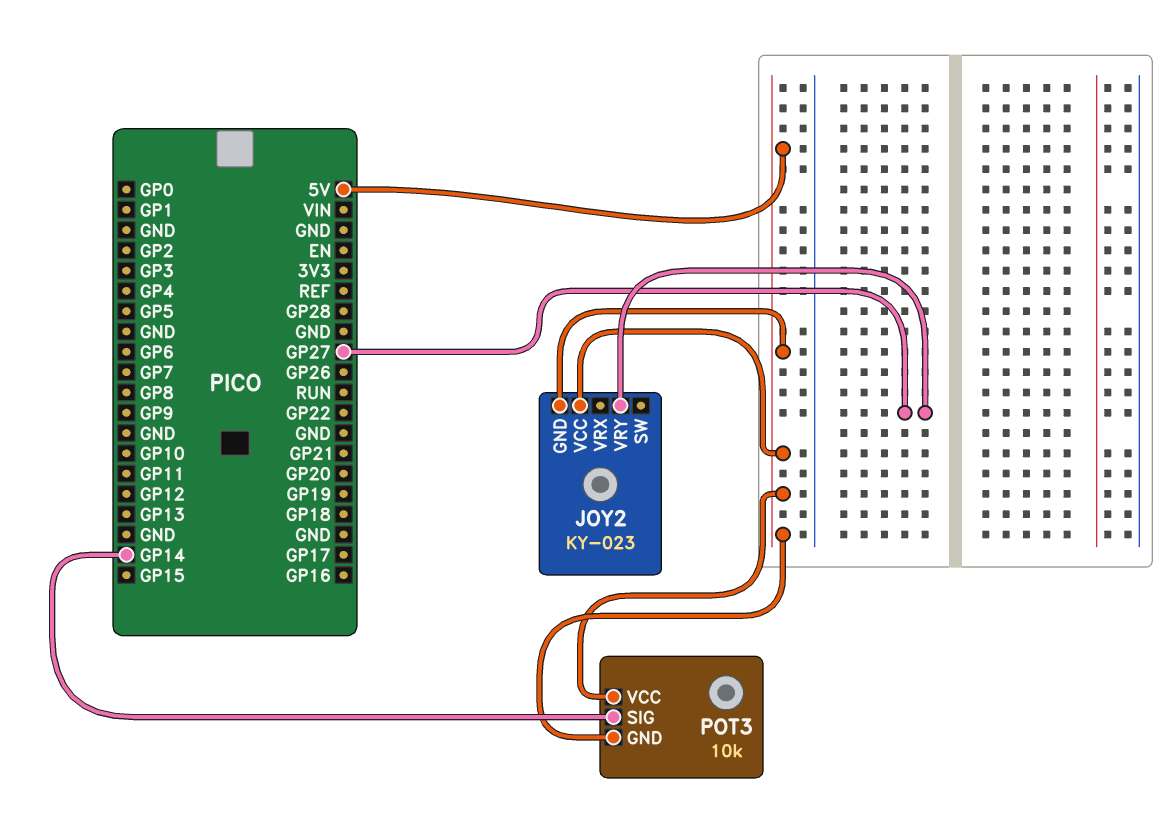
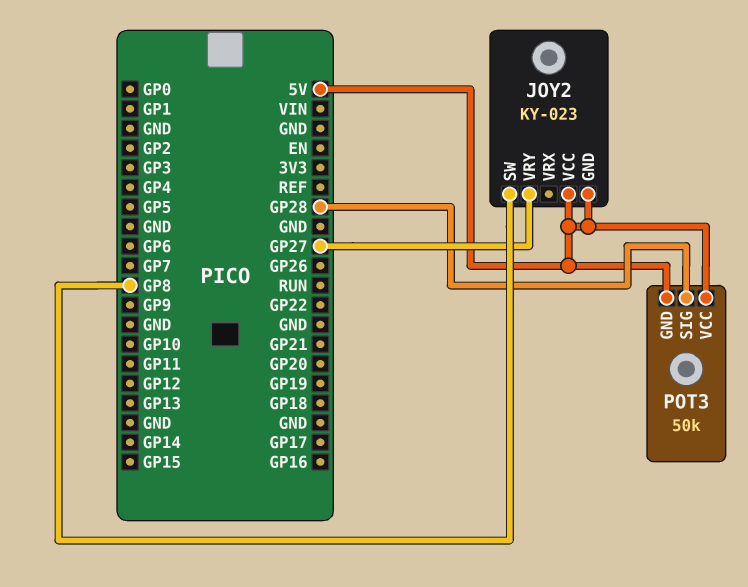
JOY2 pin SW: none -> GP8
POT3: 10k -> 50k
POT3 pin SIG: GP14 -> GP28

